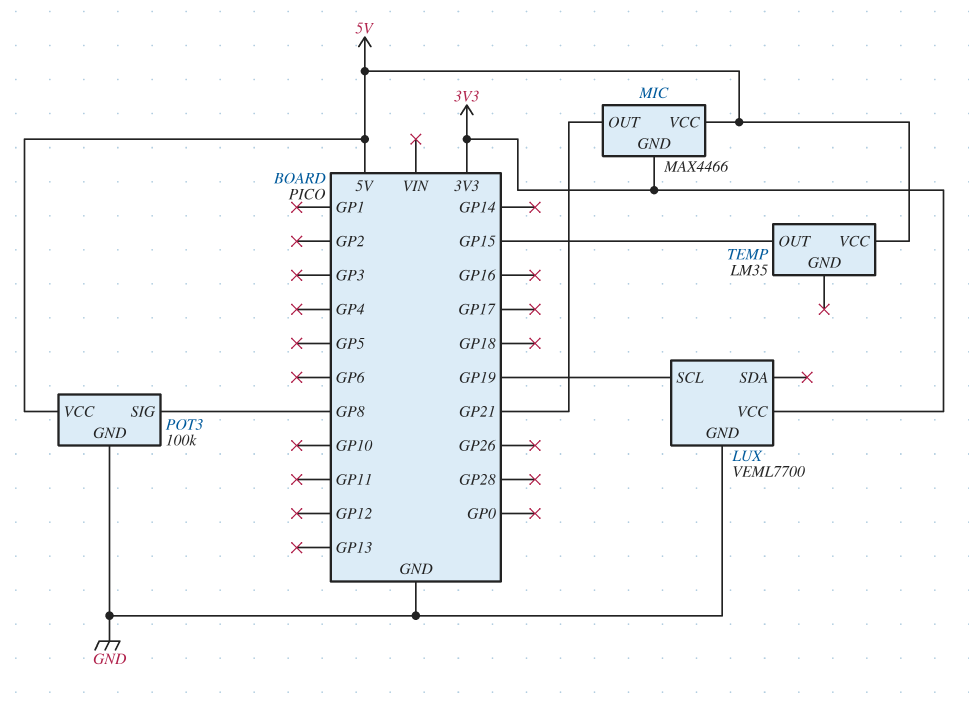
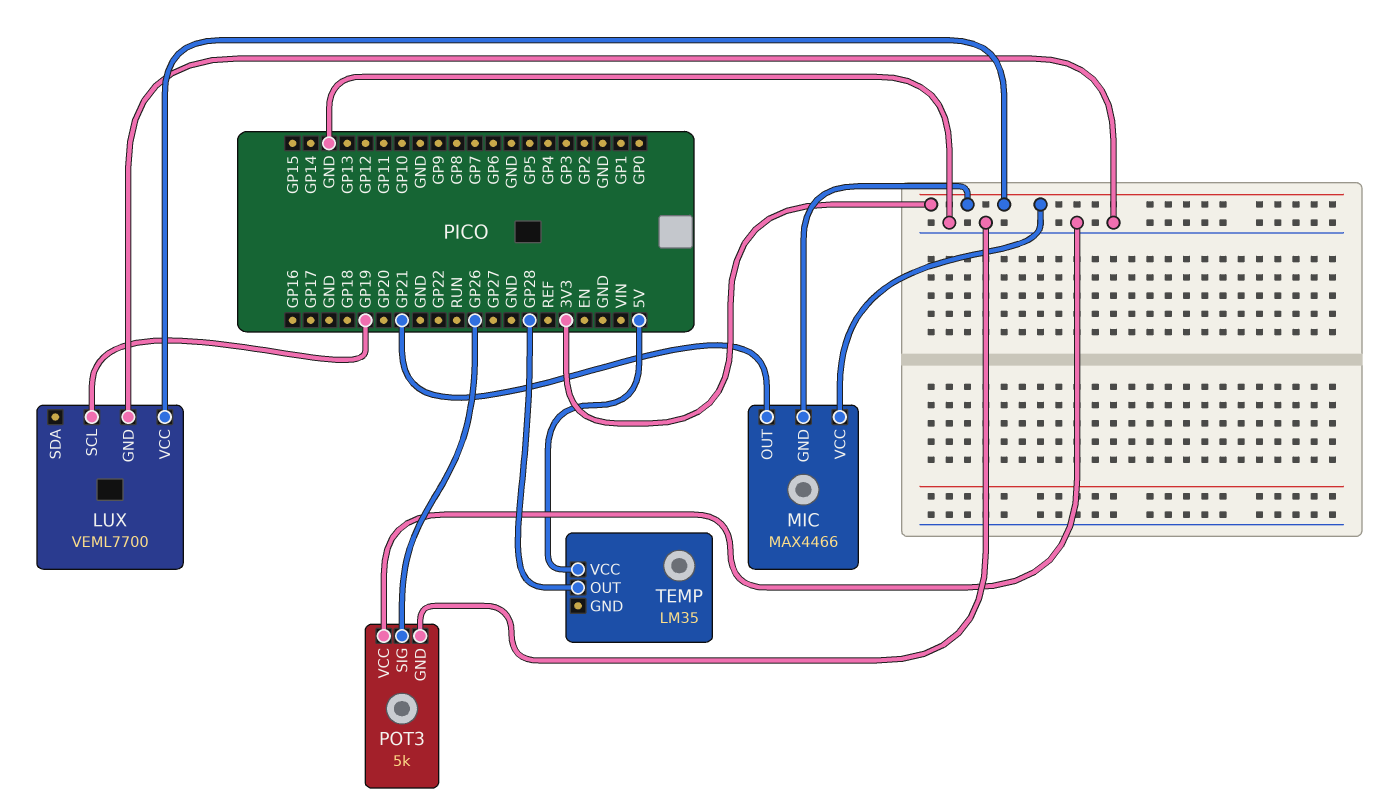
MIC pin VCC: 5V -> 3V3
POT3: 100k -> 5k
POT3 pin SIG: GP8 -> GP26
POT3 pin VCC: 5V -> GND
TEMP pin OUT: GP15 -> GP28

